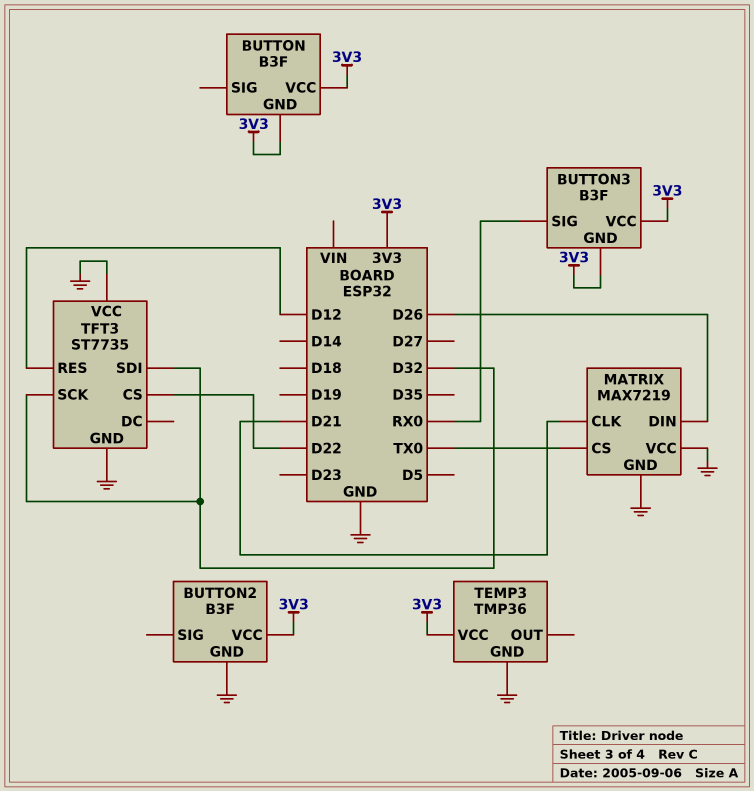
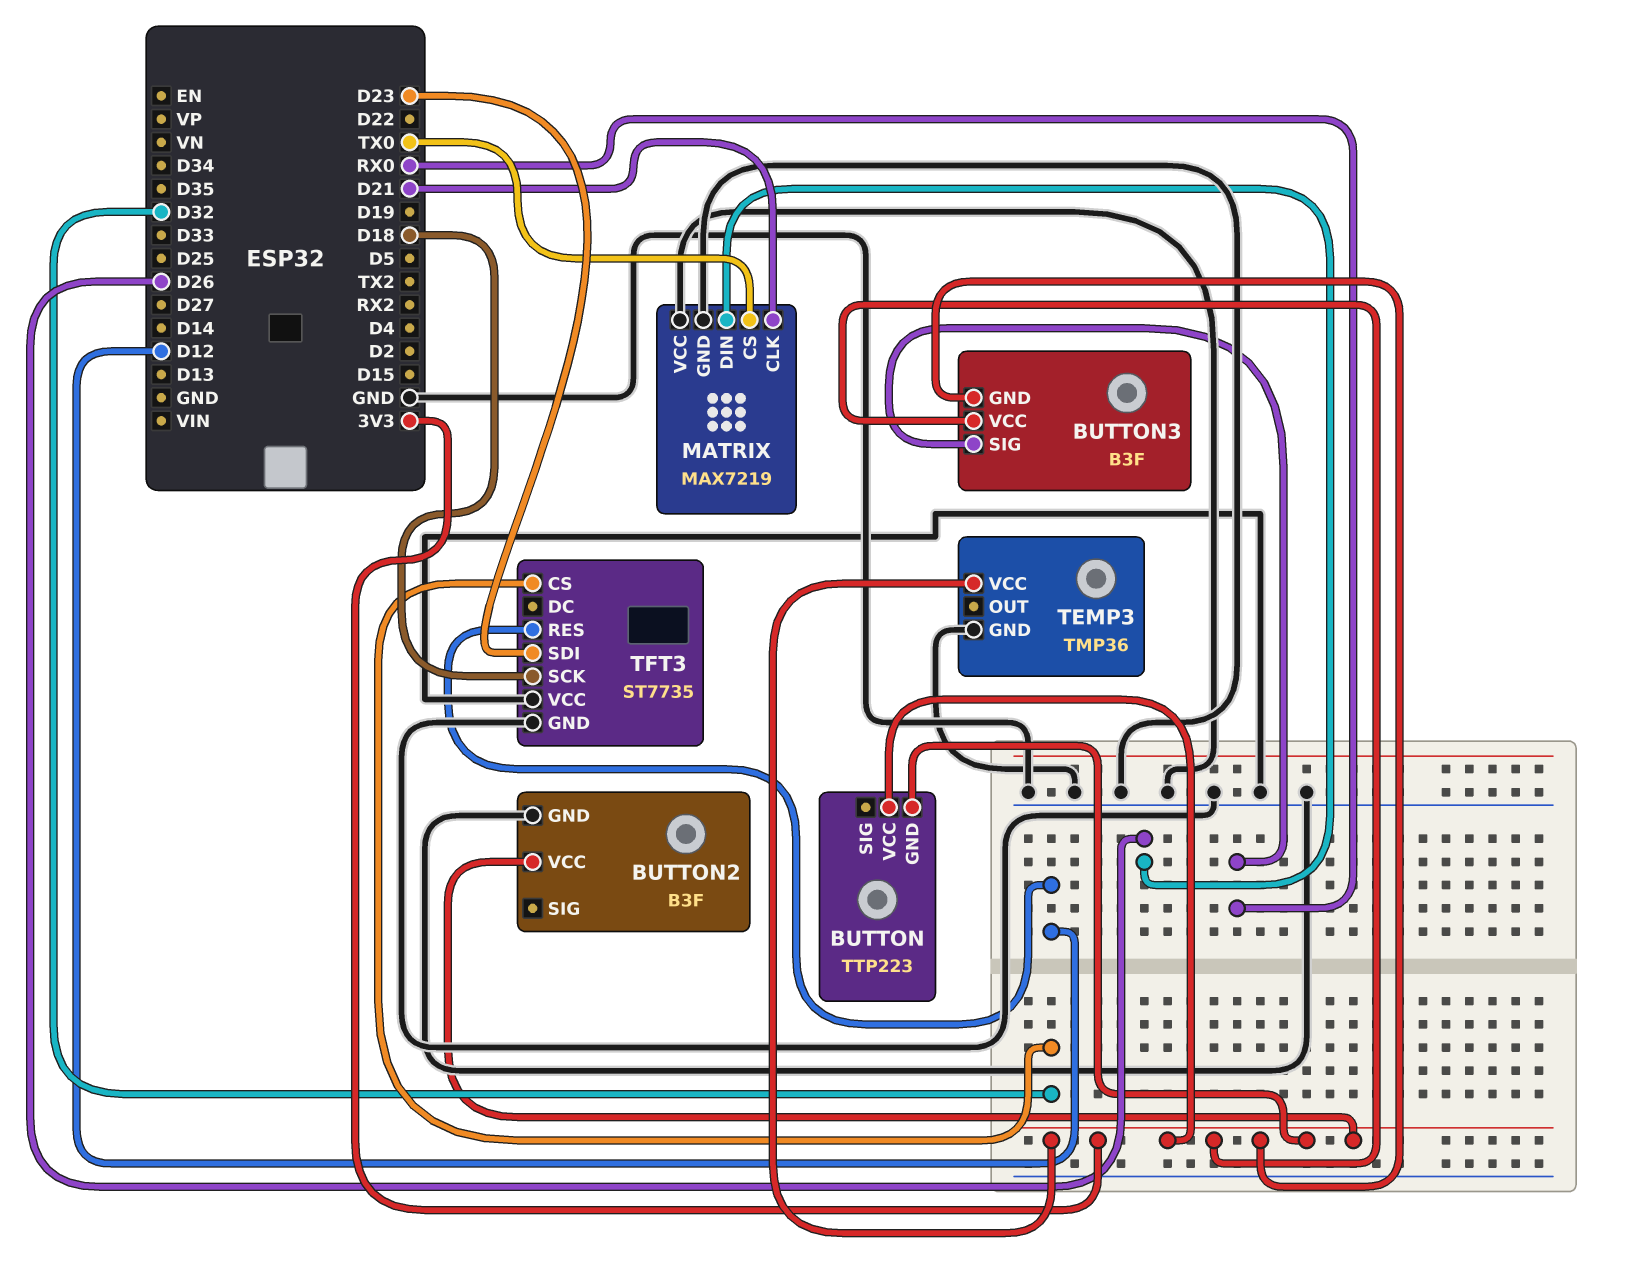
BUTTON: B3F -> TTP223
TFT3 pin CS: D22 -> D32
TFT3 pin SCK: D32 -> D18
TFT3 pin SDI: D32 -> D23

